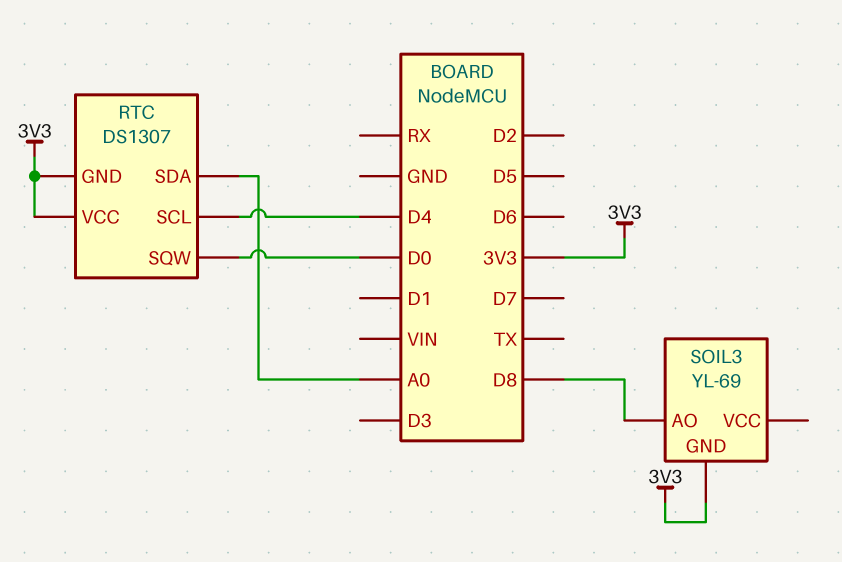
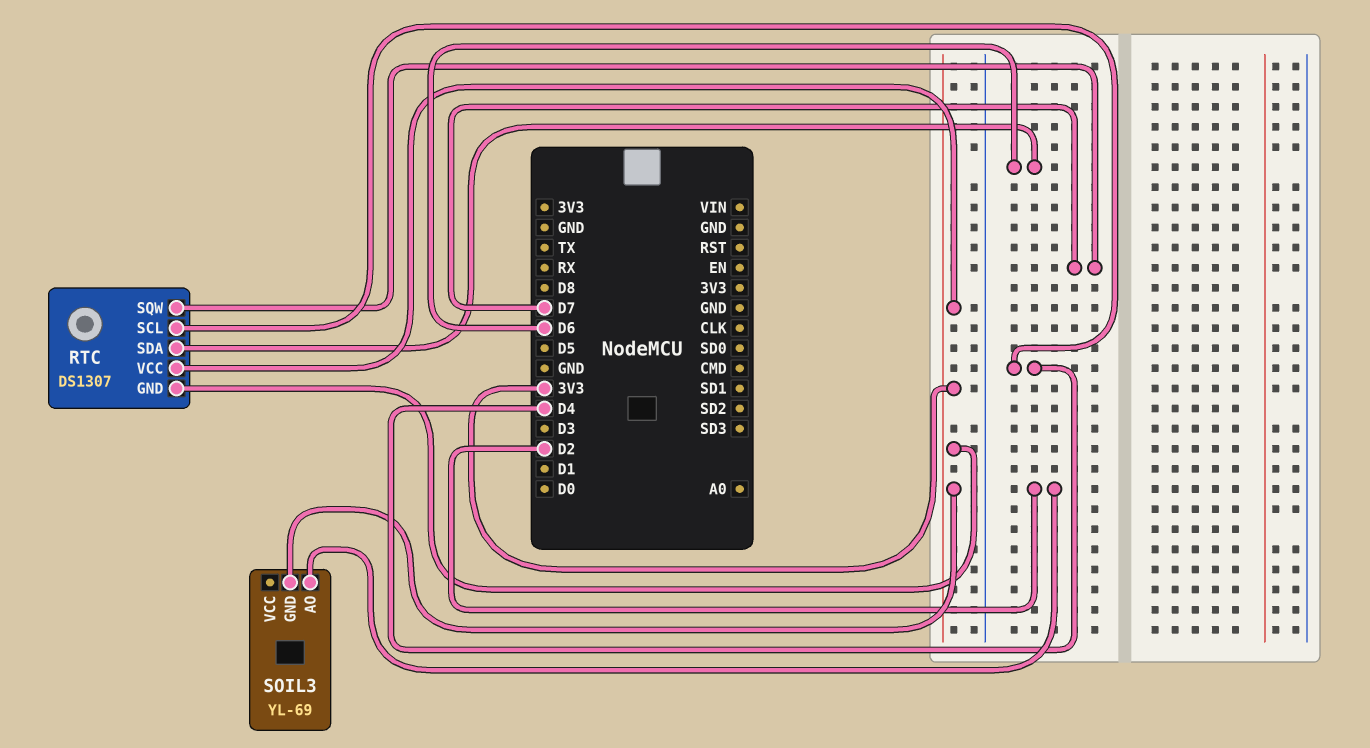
RTC pin SDA: A0 -> D6
RTC pin SQW: D0 -> D7
SOIL3 pin AO: D8 -> D2

